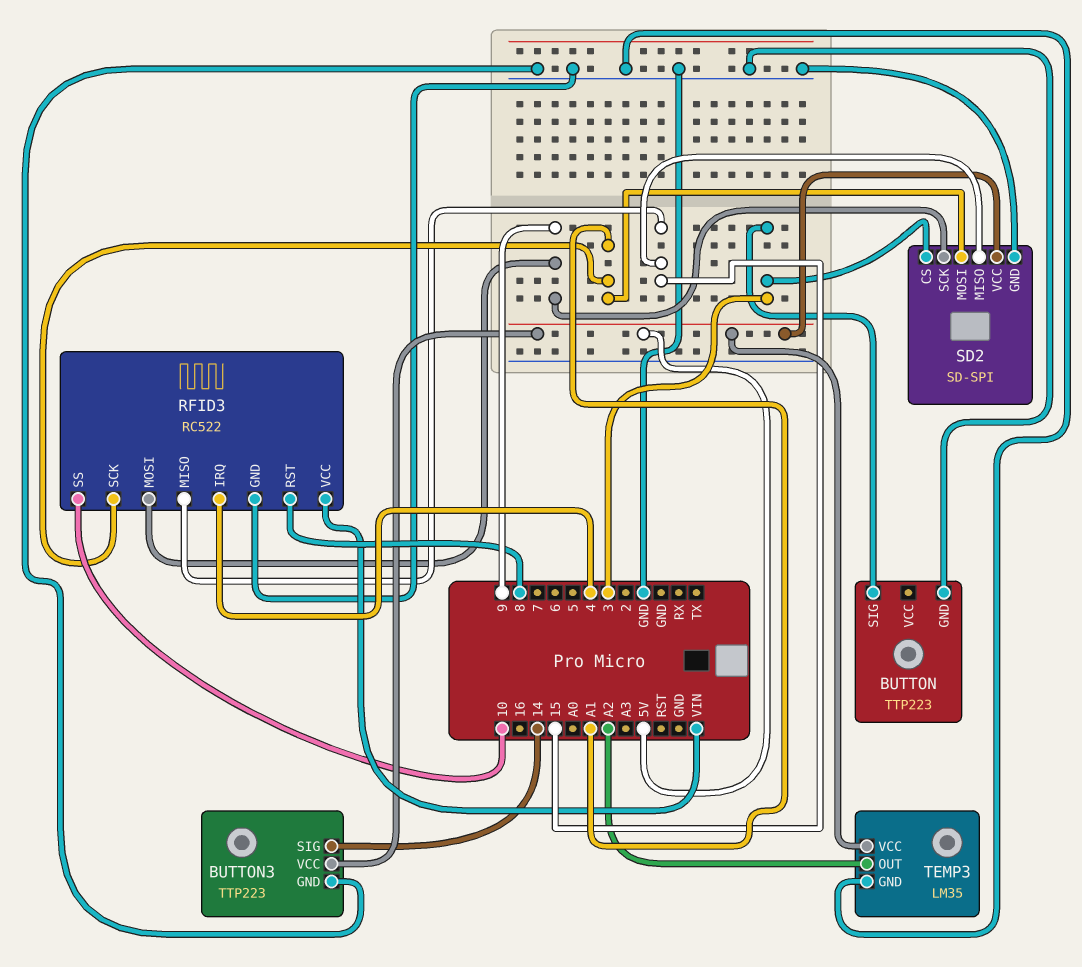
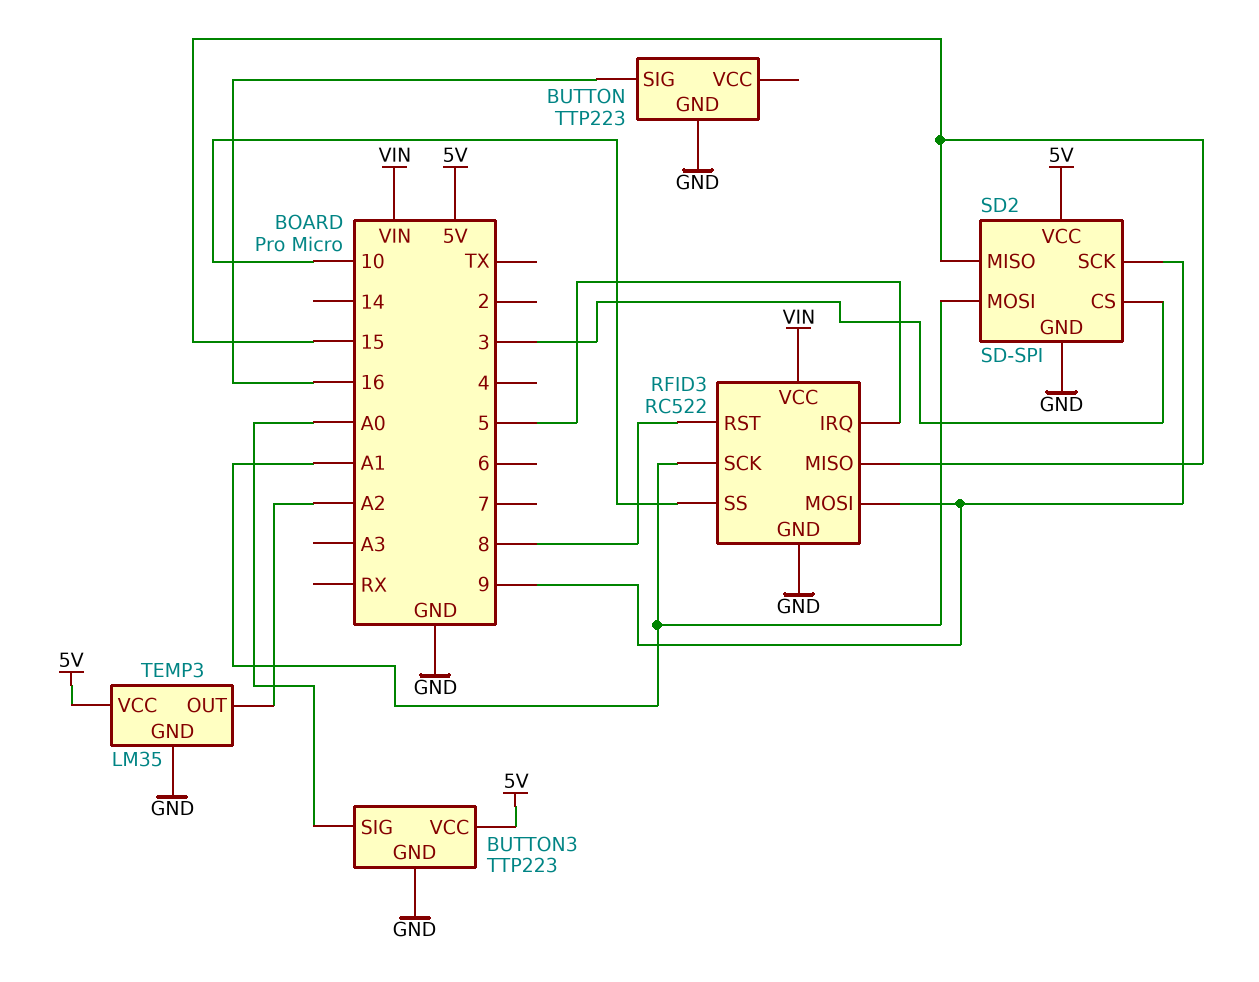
BUTTON pin SIG: 3 -> 16
BUTTON3 pin SIG: 14 -> A0
RFID3 pin IRQ: 4 -> 5

